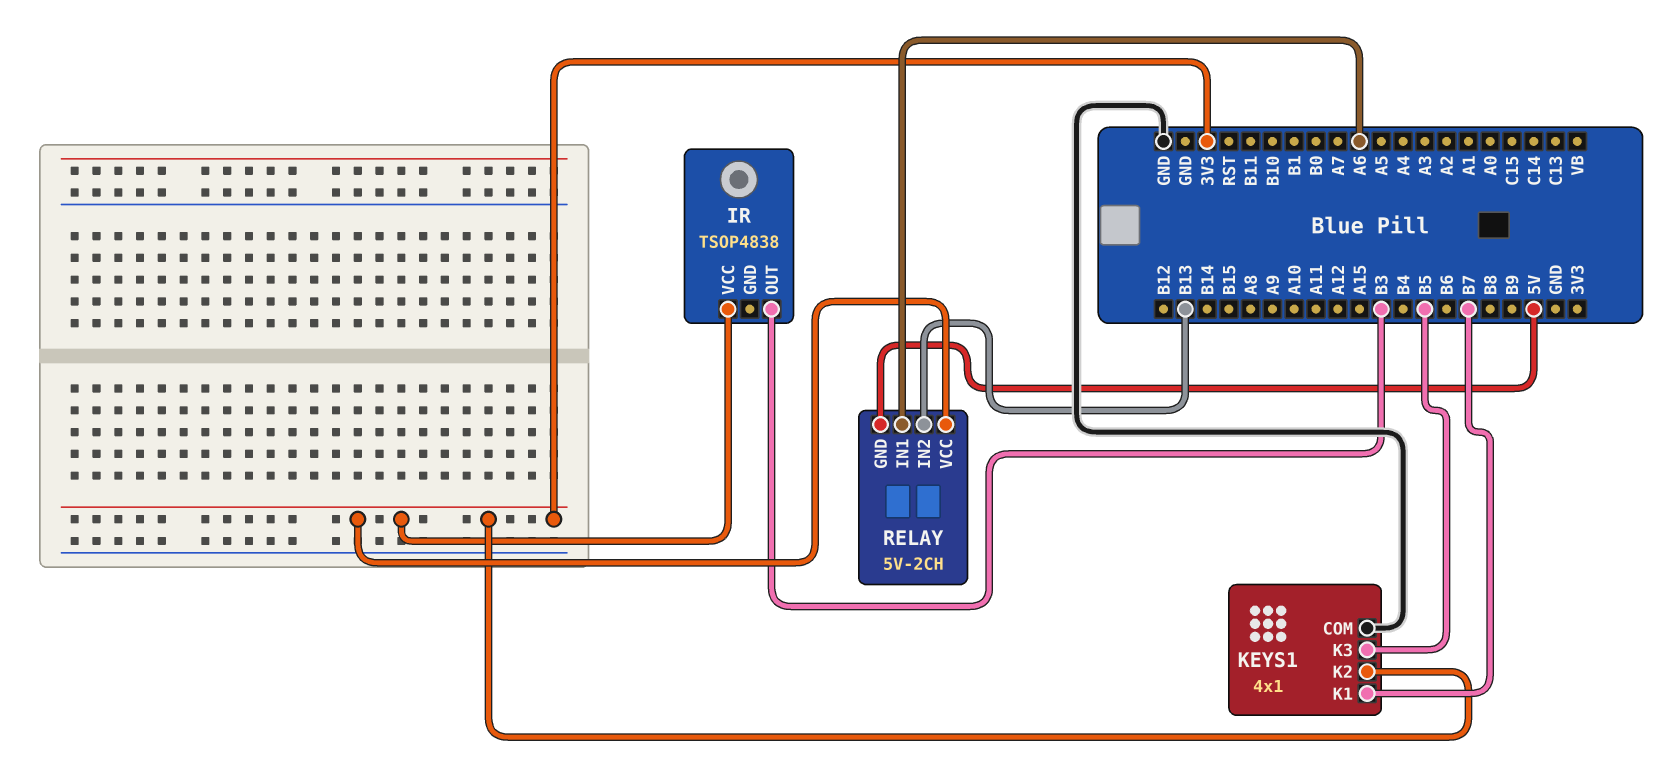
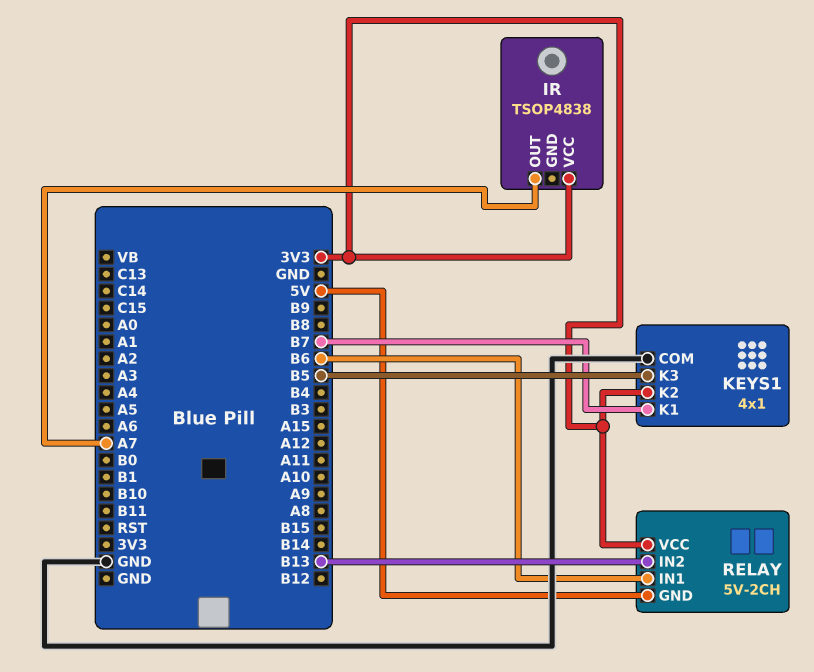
IR pin OUT: B3 -> A7
RELAY pin IN1: A6 -> B6

